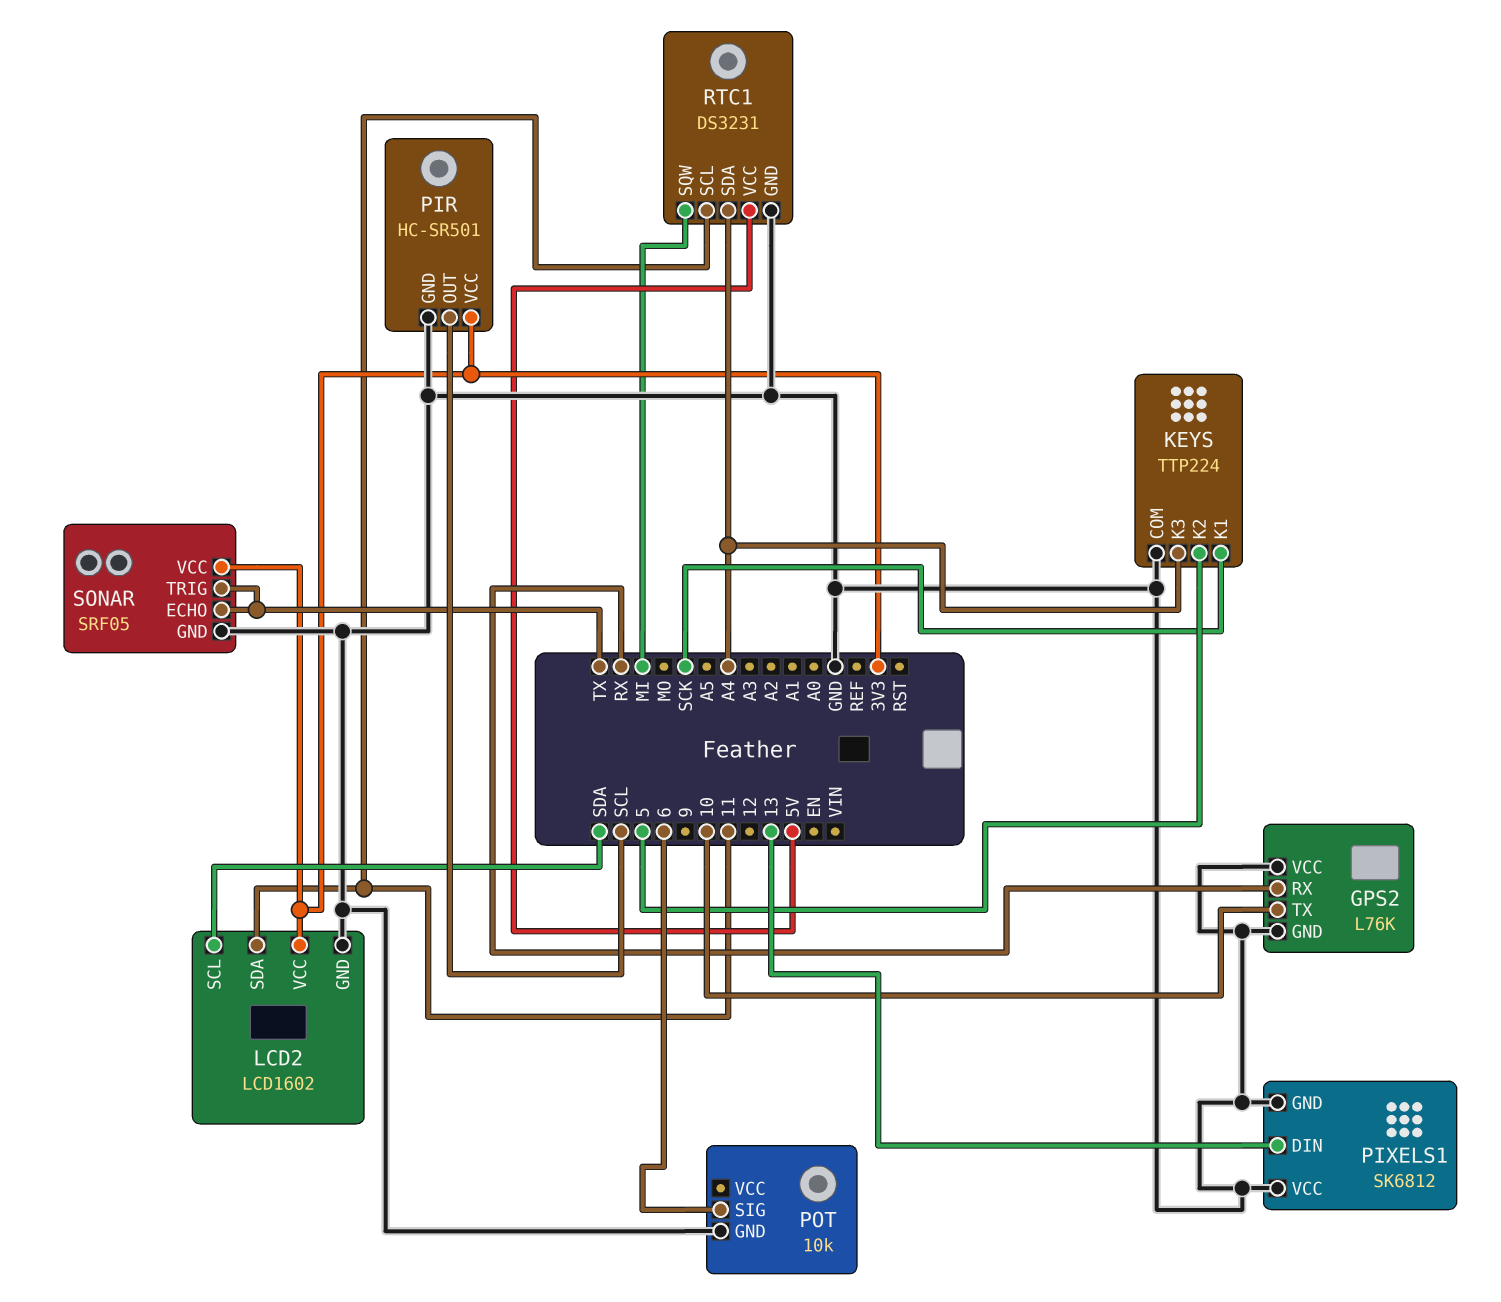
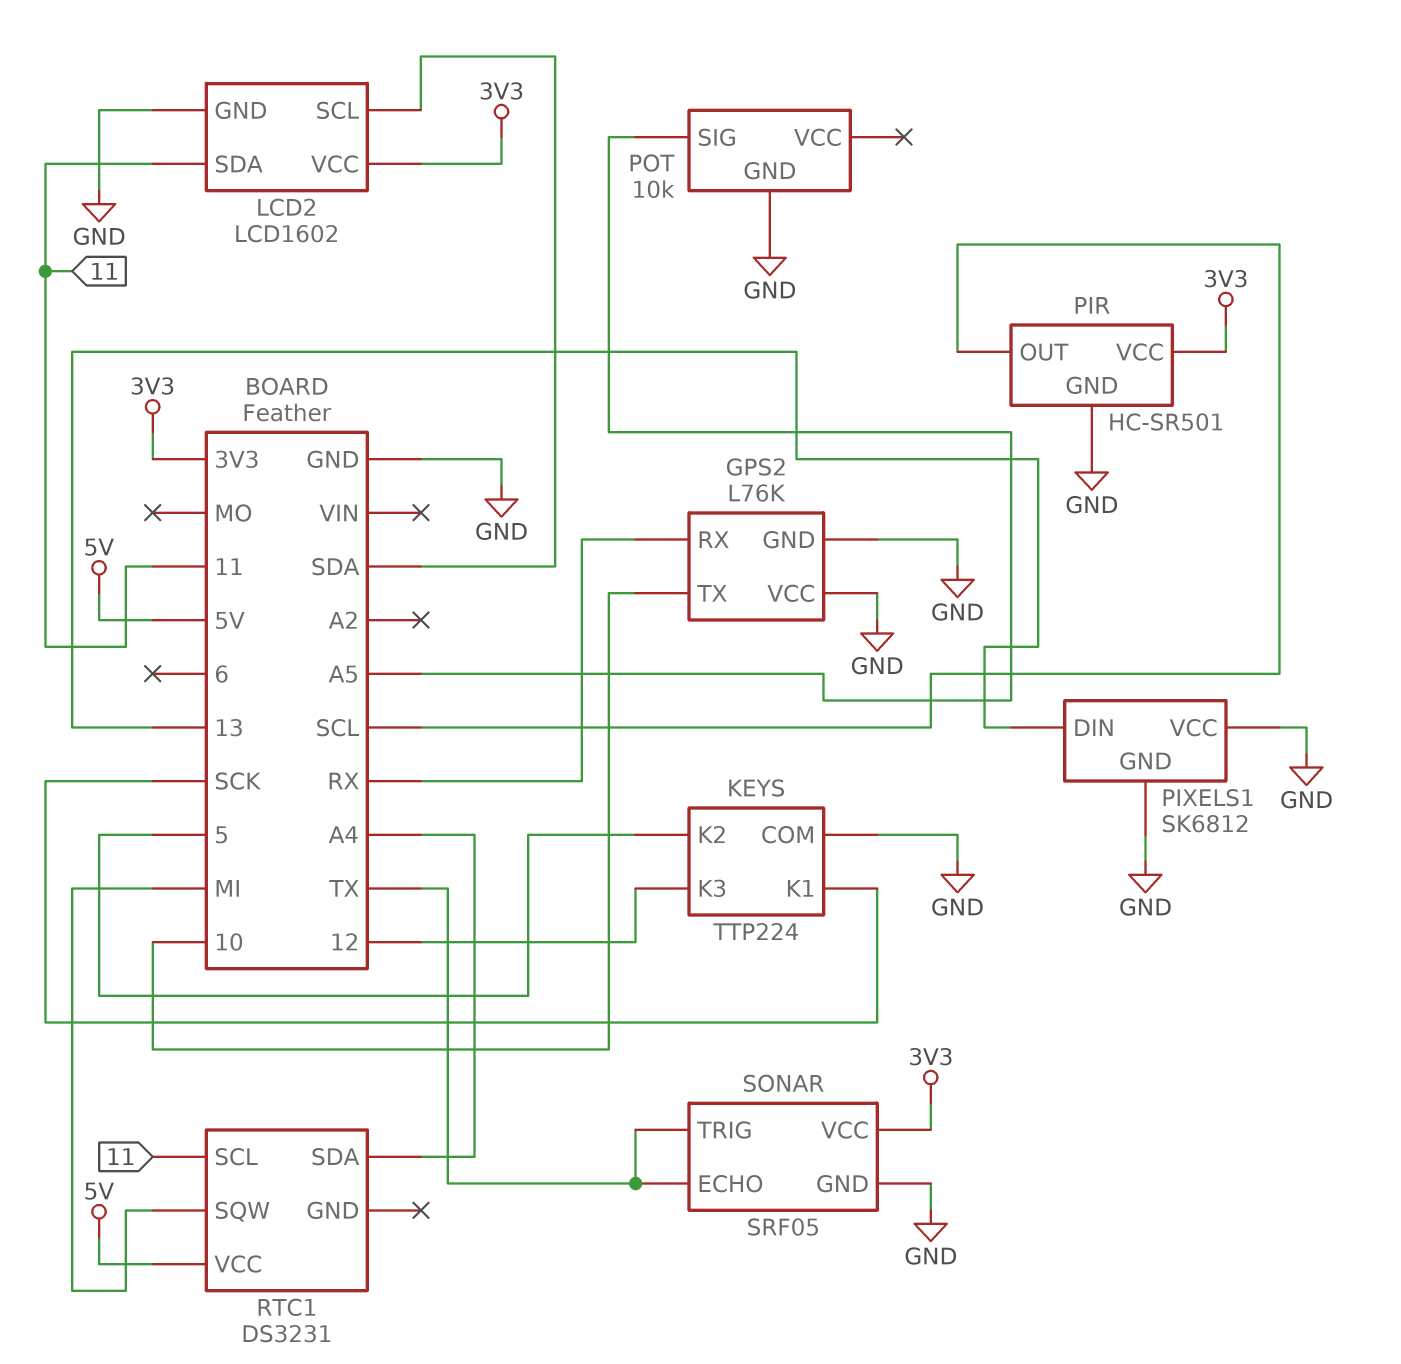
KEYS pin K3: A4 -> 12
POT pin SIG: 6 -> A5
RTC1 pin GND: GND -> none

